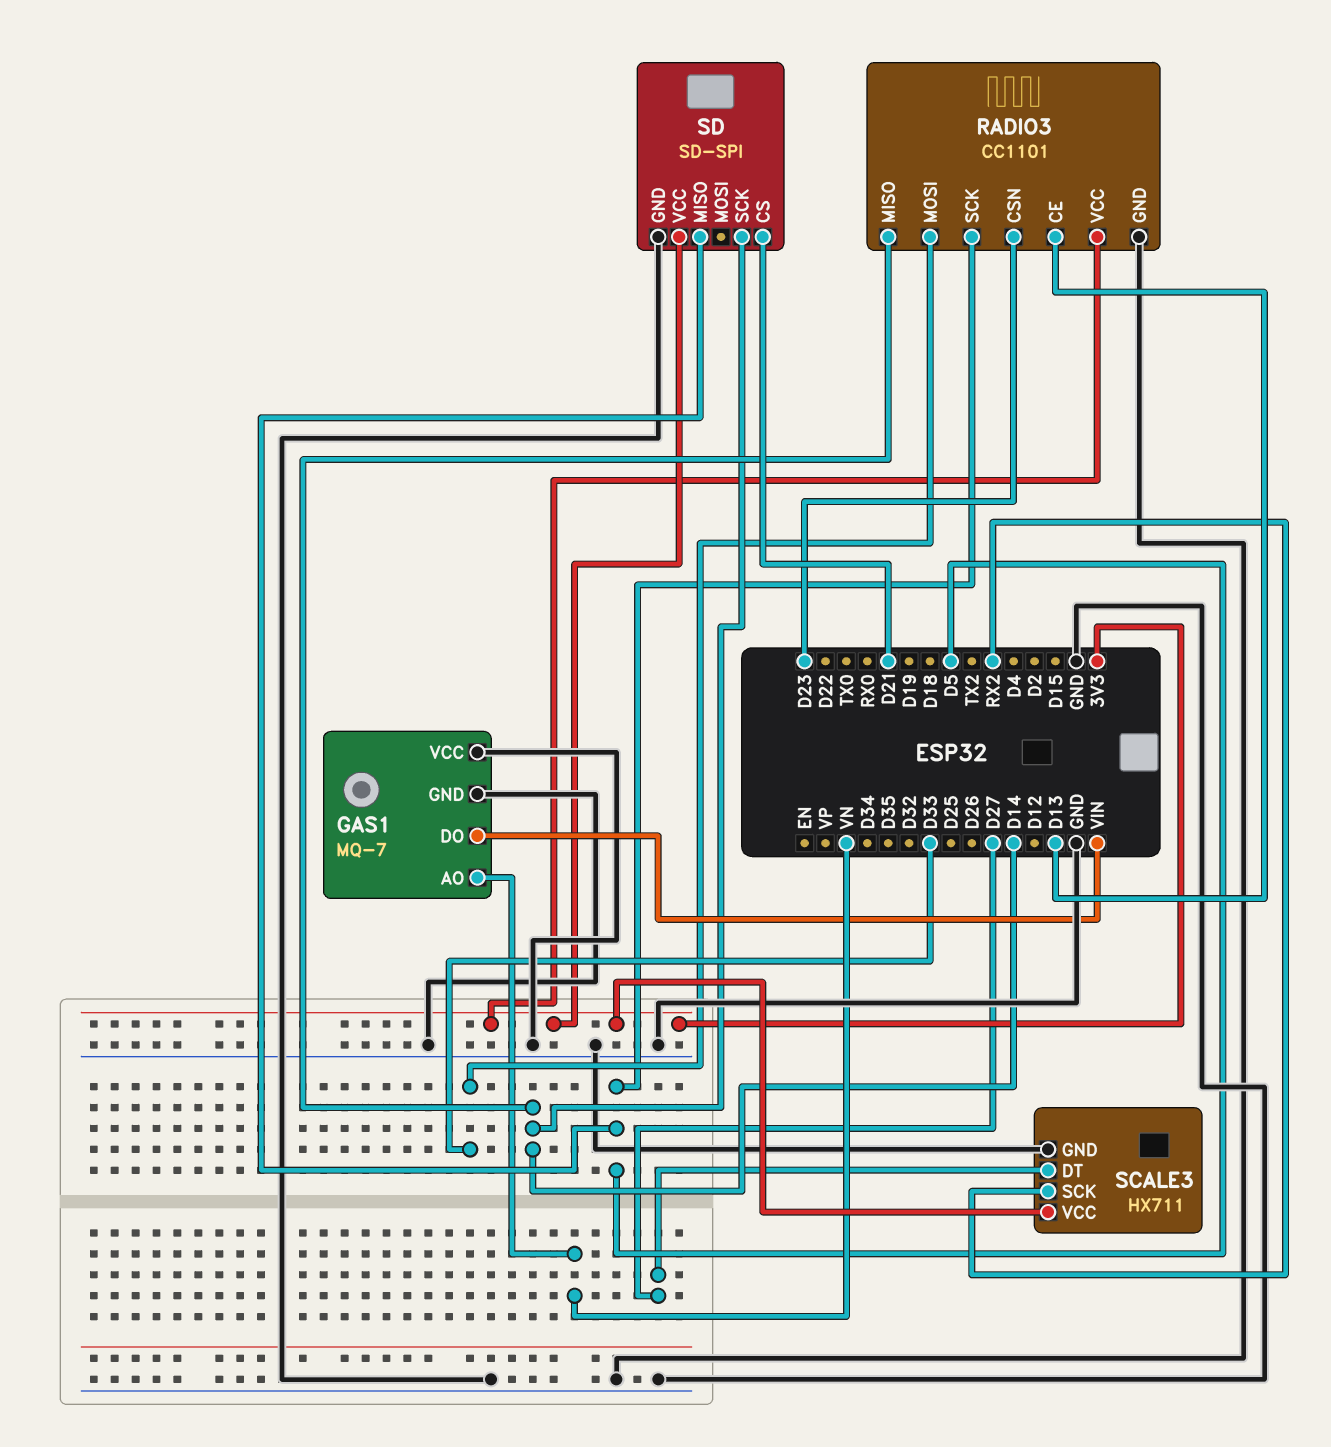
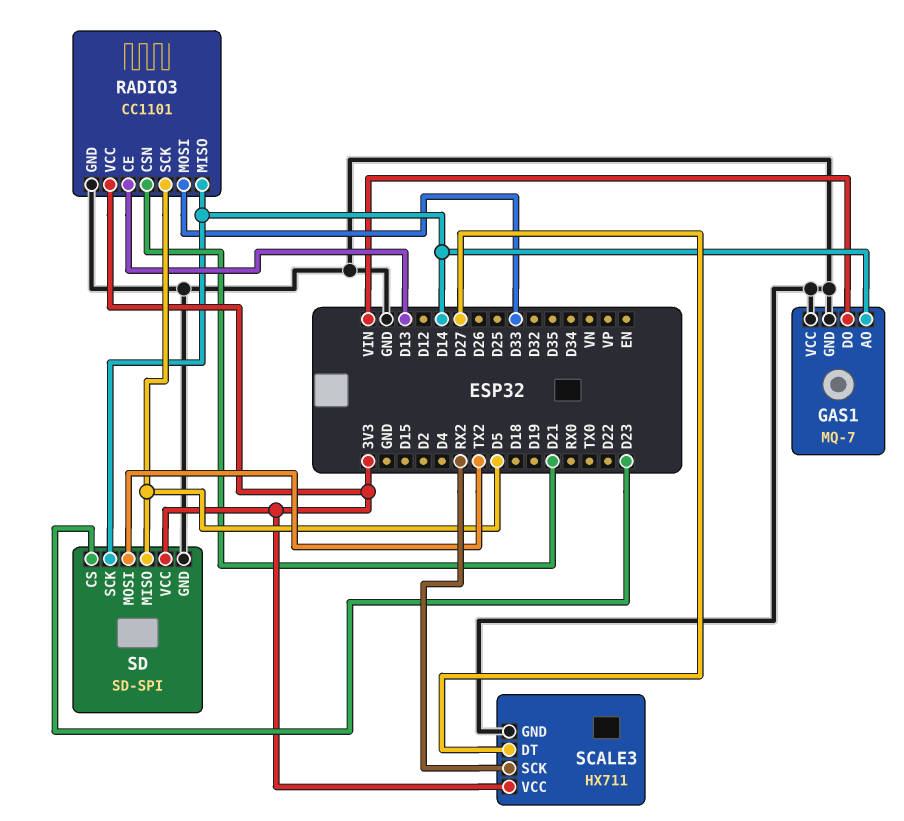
GAS1 pin AO: VN -> D14
RADIO3 pin CSN: D23 -> D21
SD pin CS: D21 -> D23
SD pin MOSI: none -> TX2

